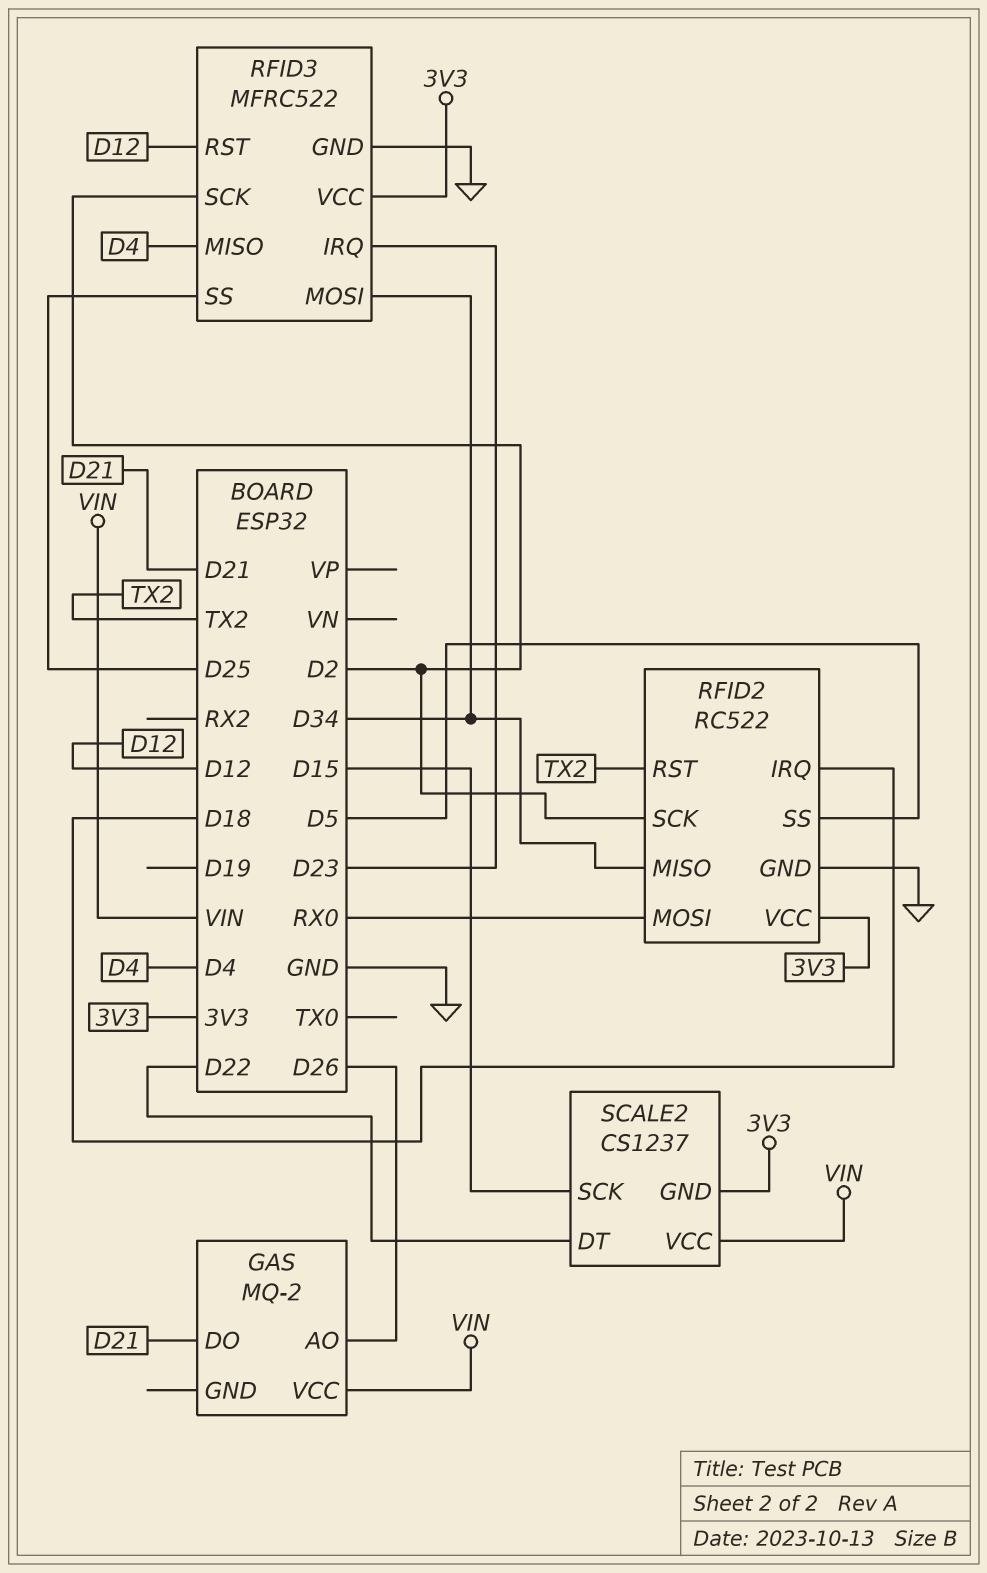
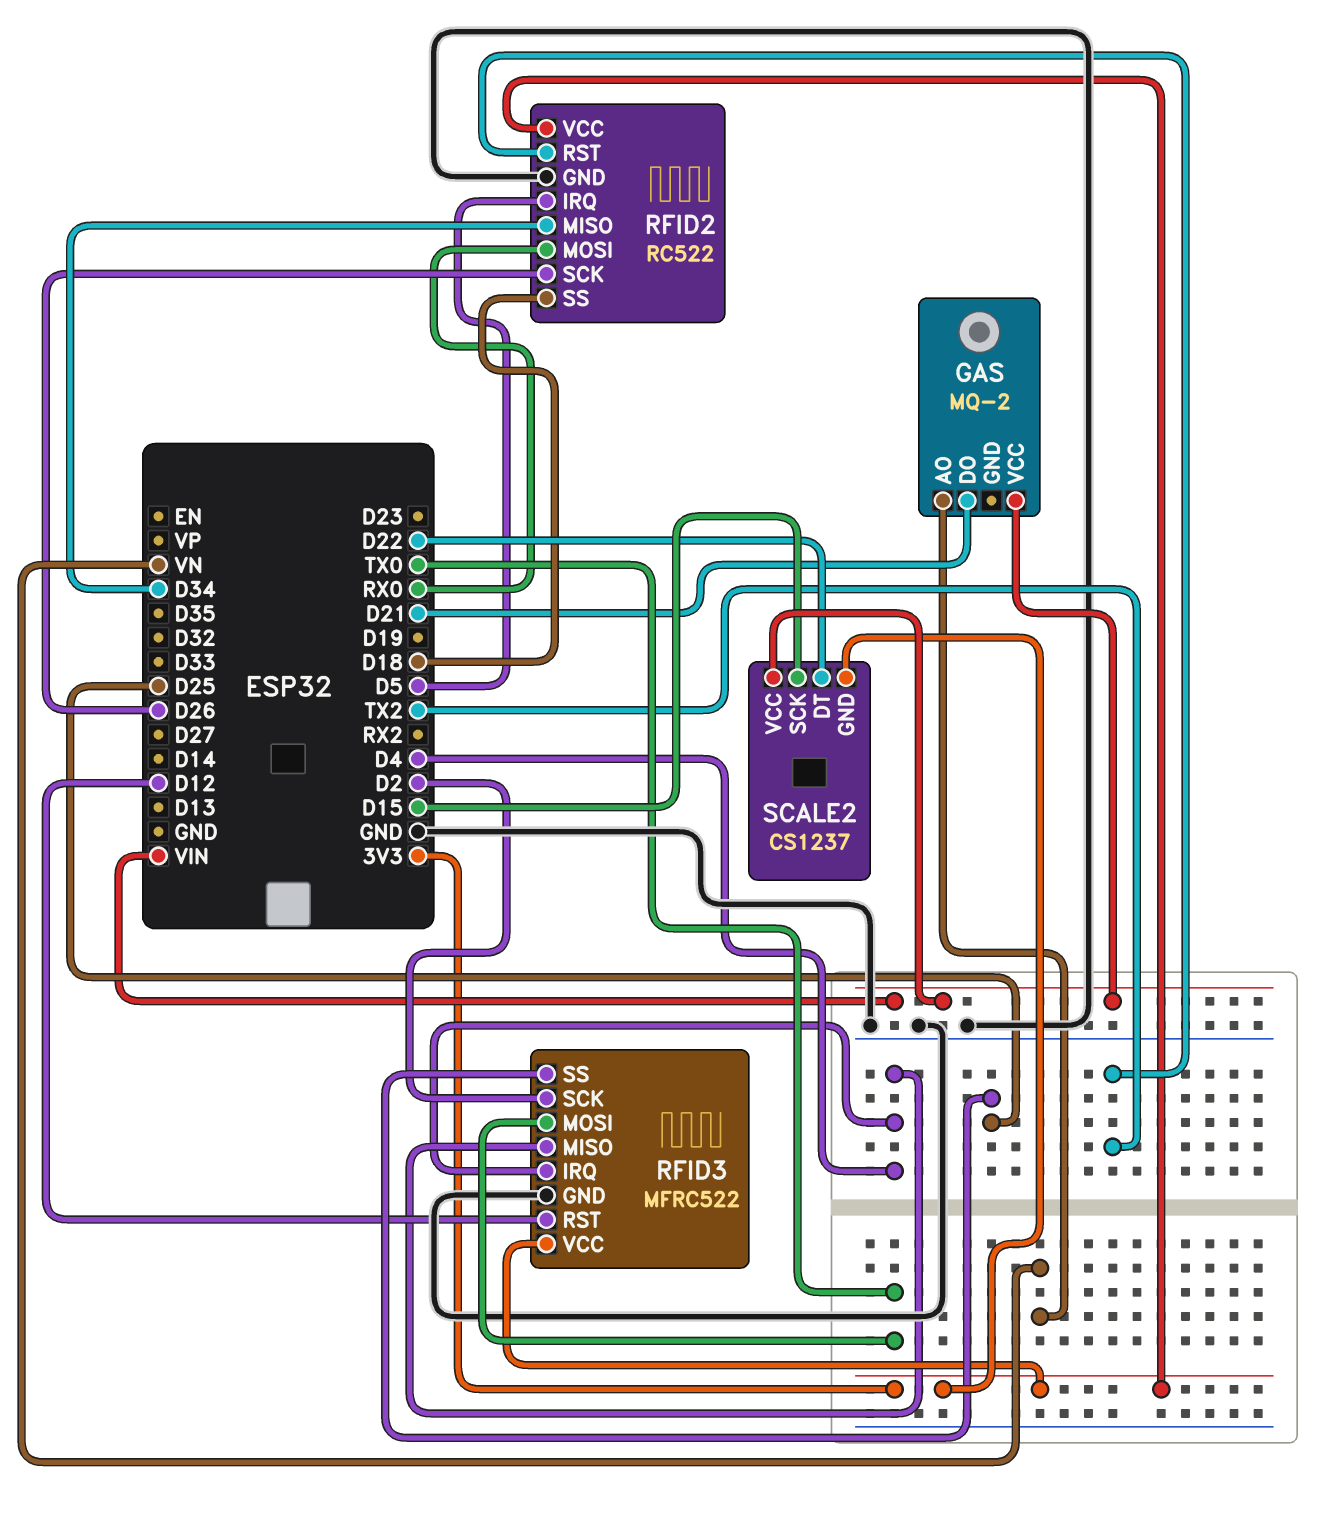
GAS pin AO: D26 -> VN
RFID2 pin IRQ: D18 -> D5
RFID2 pin SCK: D2 -> D26
RFID2 pin SS: D5 -> D18
RFID3 pin IRQ: D23 -> D4
RFID3 pin MOSI: D34 -> TX0

